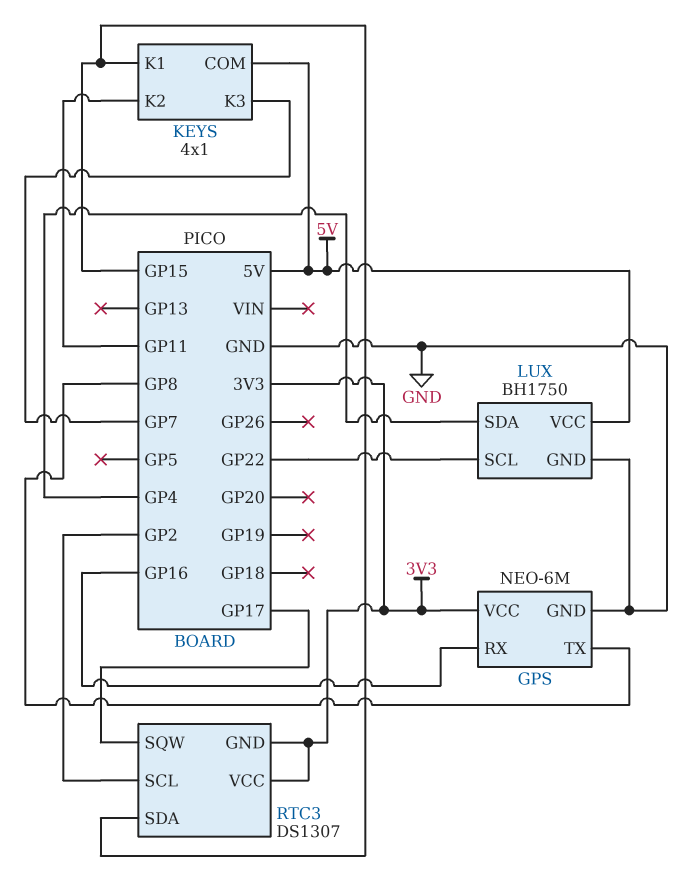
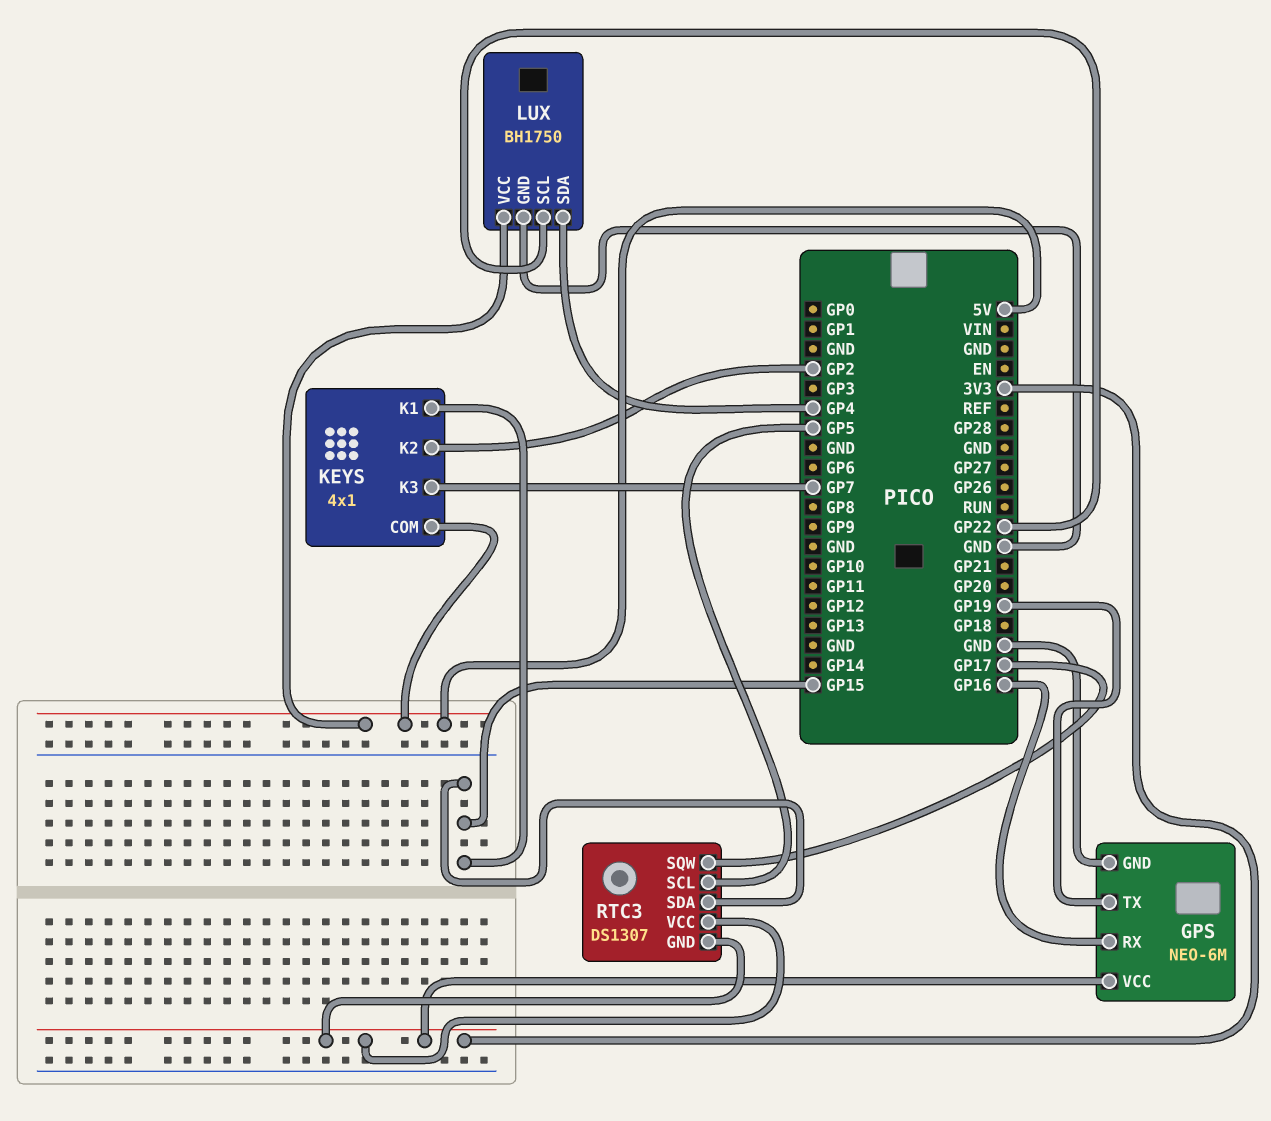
GPS pin TX: GP8 -> GP19
KEYS pin K2: GP11 -> GP2
RTC3 pin SCL: GP2 -> GP5

